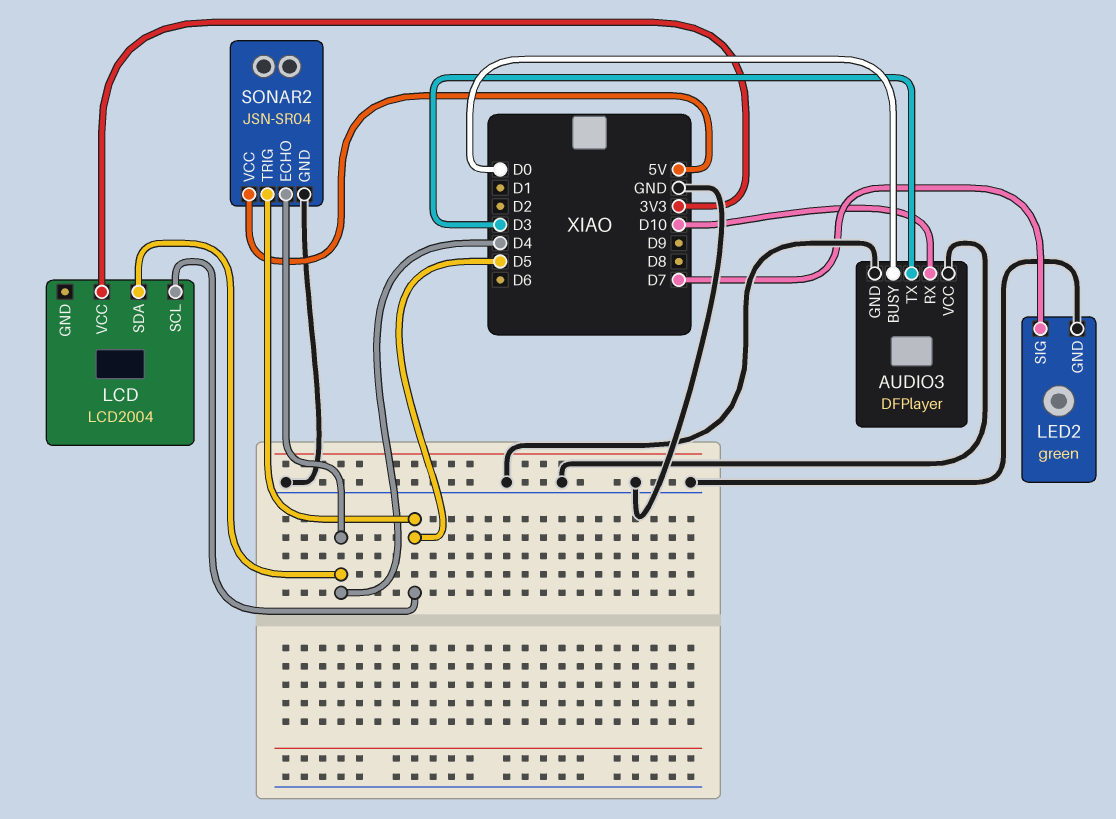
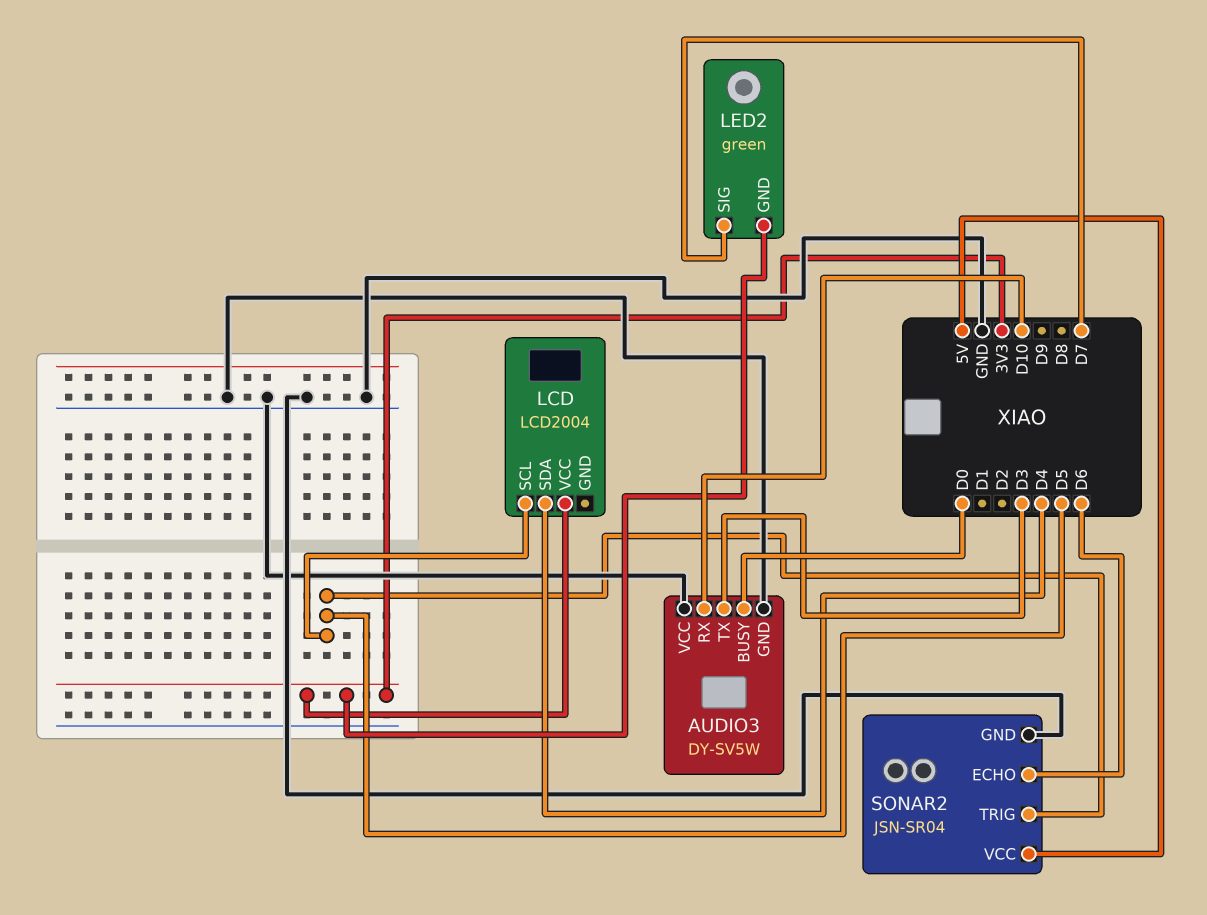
AUDIO3: DFPlayer -> DY-SV5W
LED2 pin GND: GND -> 3V3
SONAR2 pin ECHO: D4 -> D6

